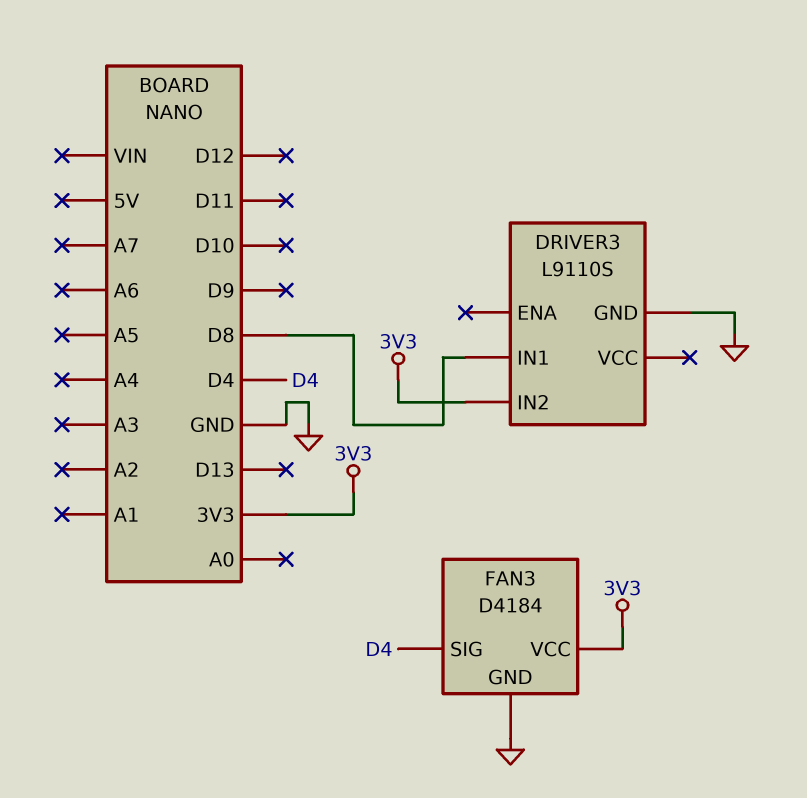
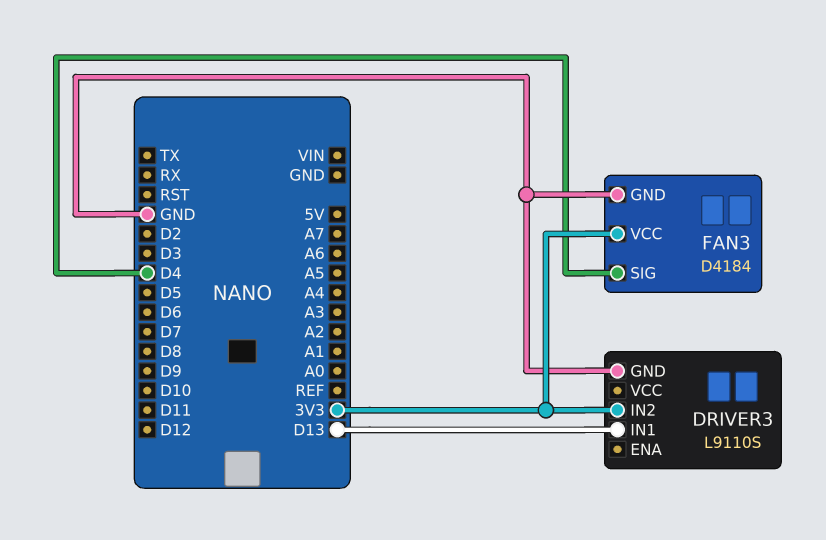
DRIVER3 pin IN1: D8 -> D13

